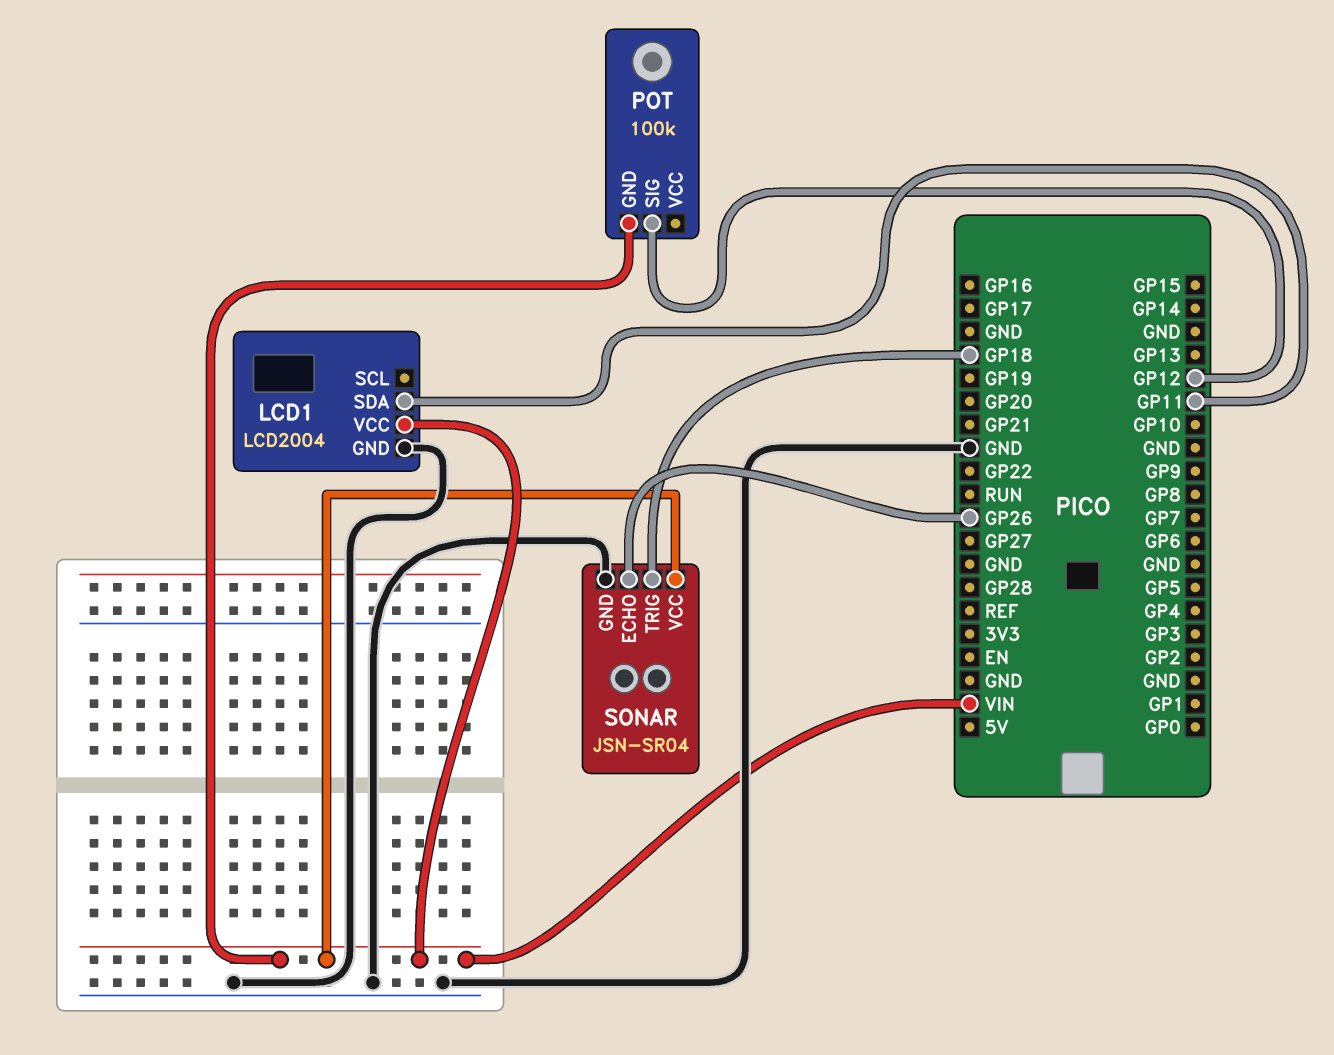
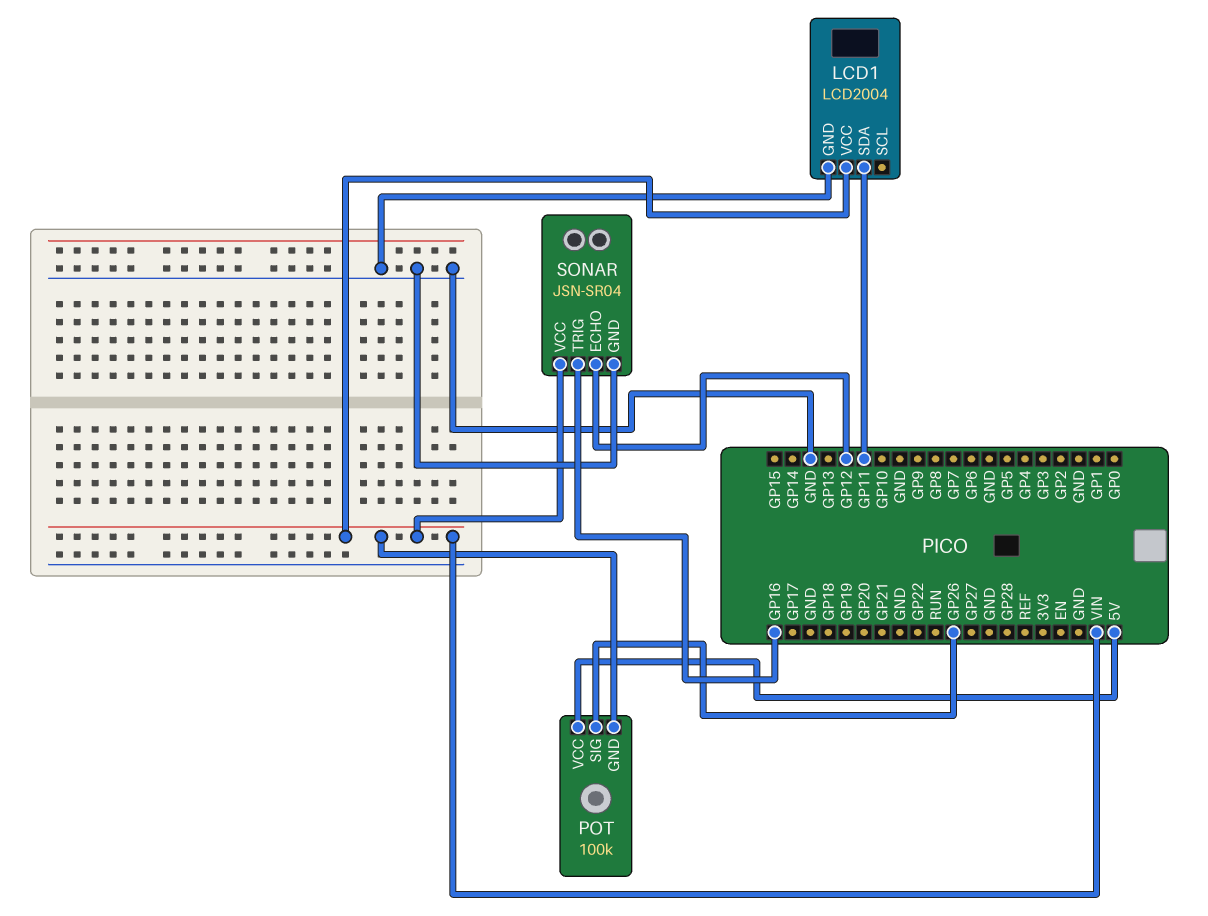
POT pin SIG: GP12 -> GP26
POT pin VCC: none -> 5V
SONAR pin ECHO: GP26 -> GP12
SONAR pin TRIG: GP18 -> GP16

